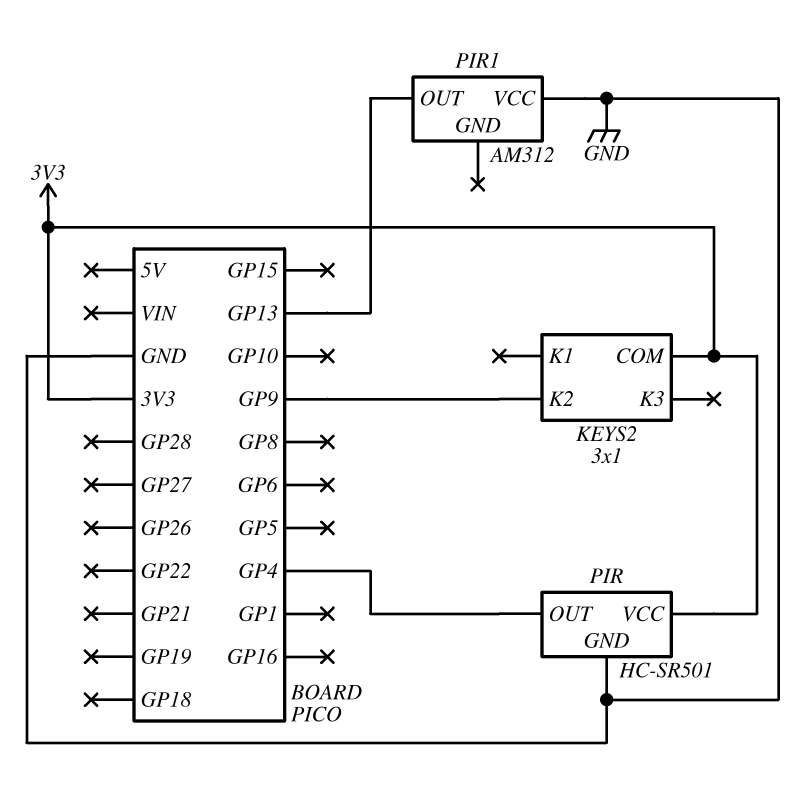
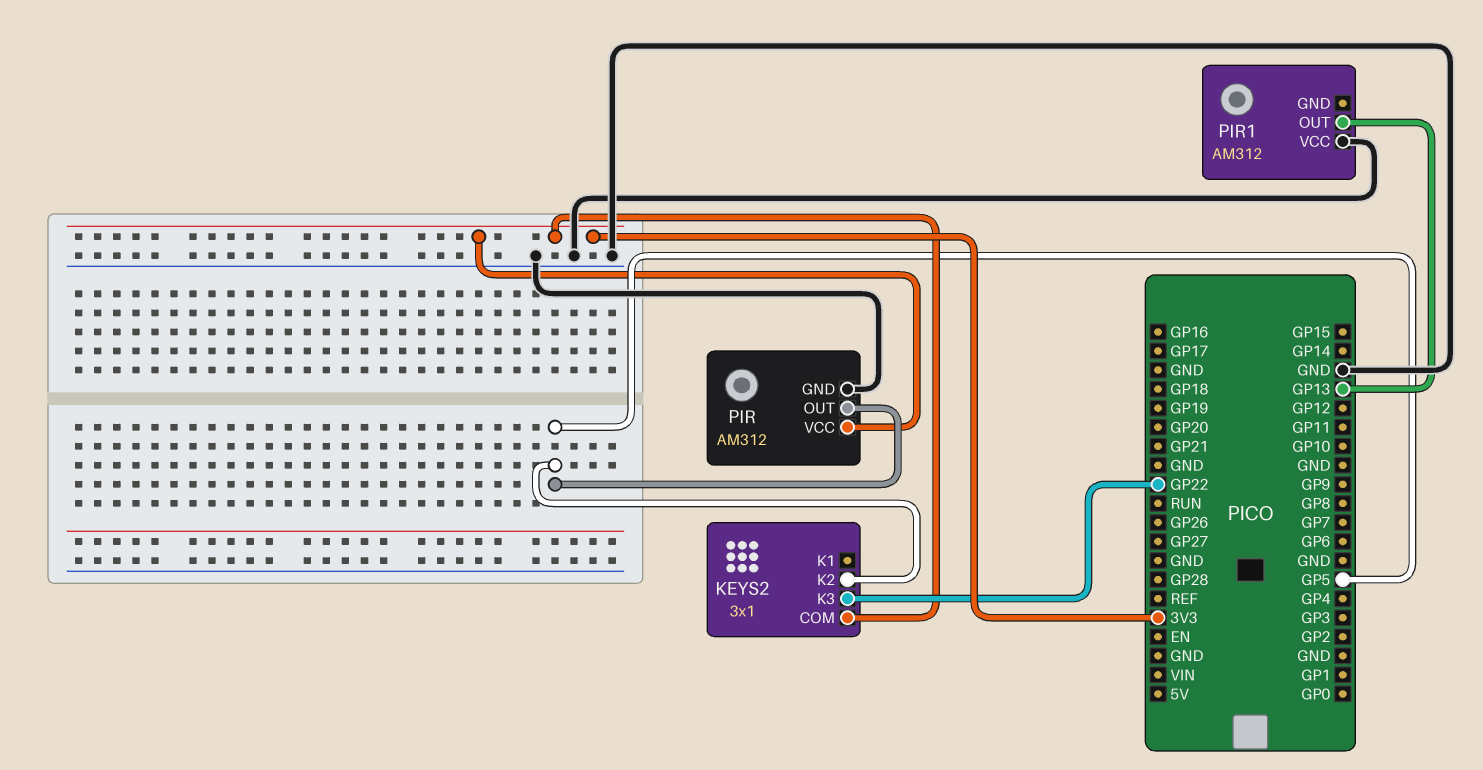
KEYS2 pin K2: GP9 -> GP5
KEYS2 pin K3: none -> GP22
PIR: HC-SR501 -> AM312
PIR pin OUT: GP4 -> GP5

